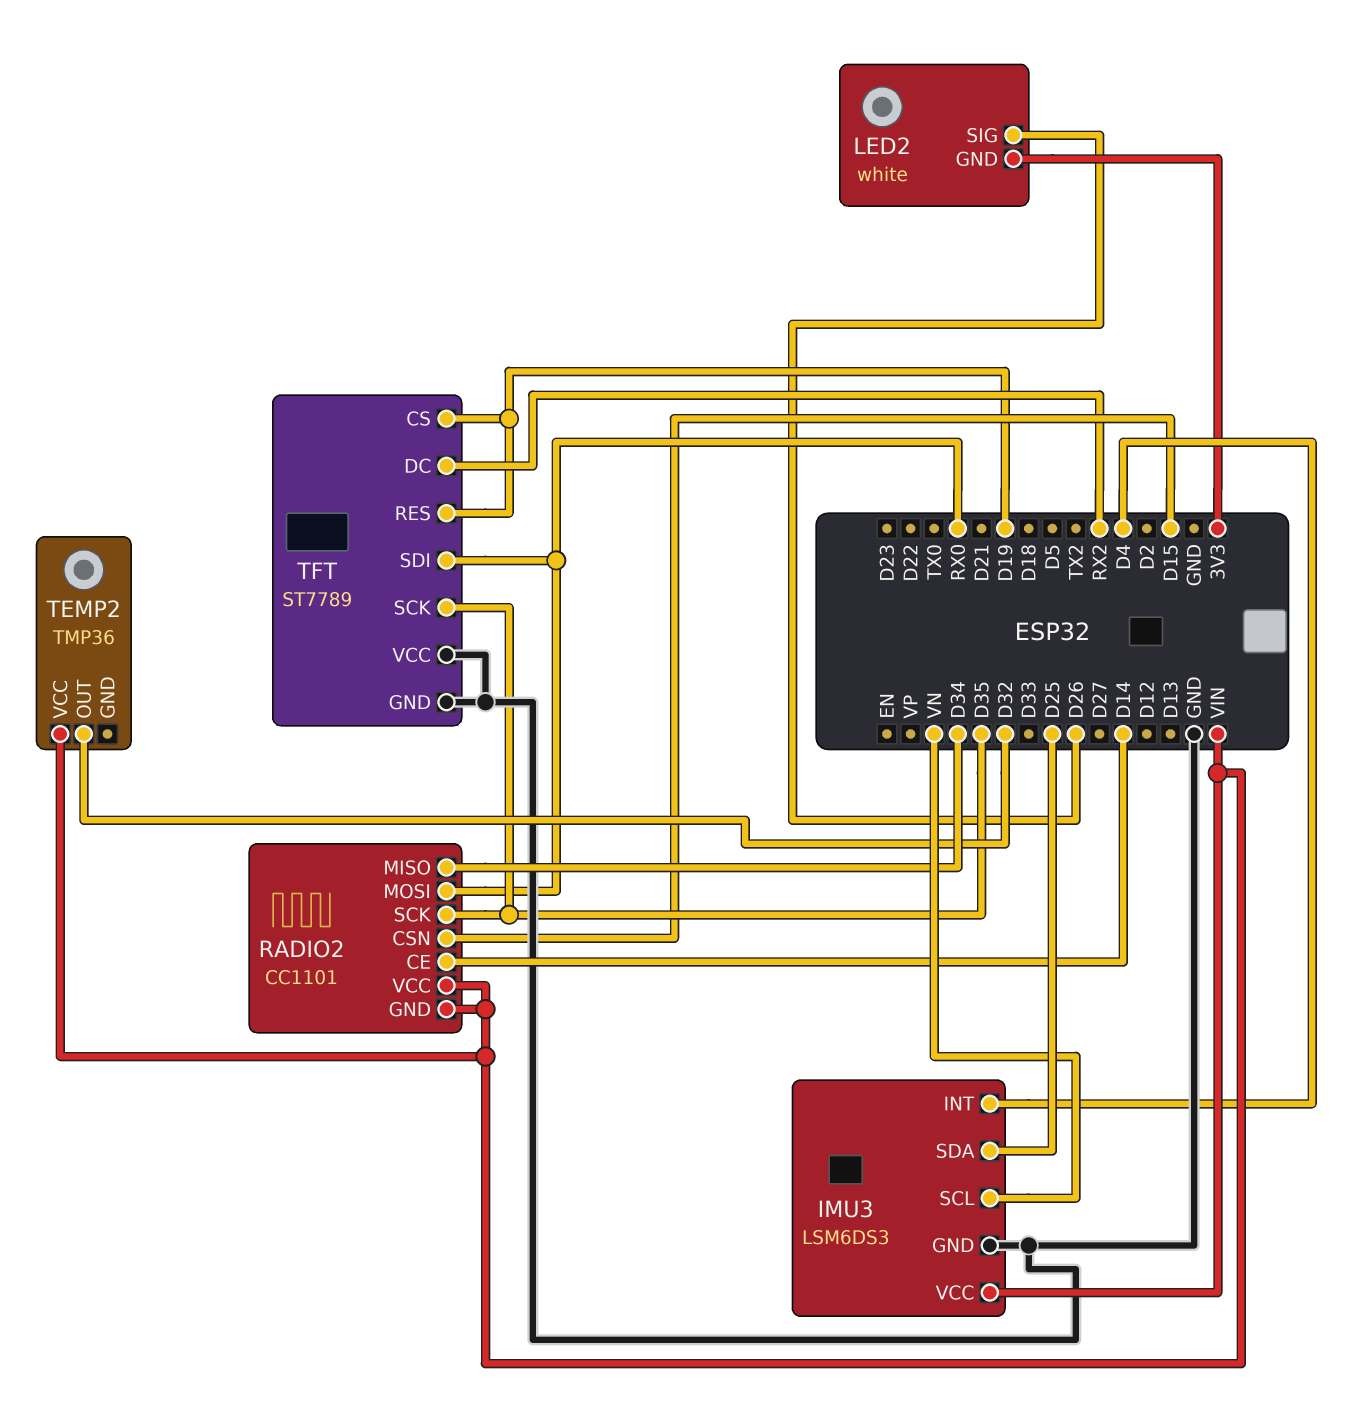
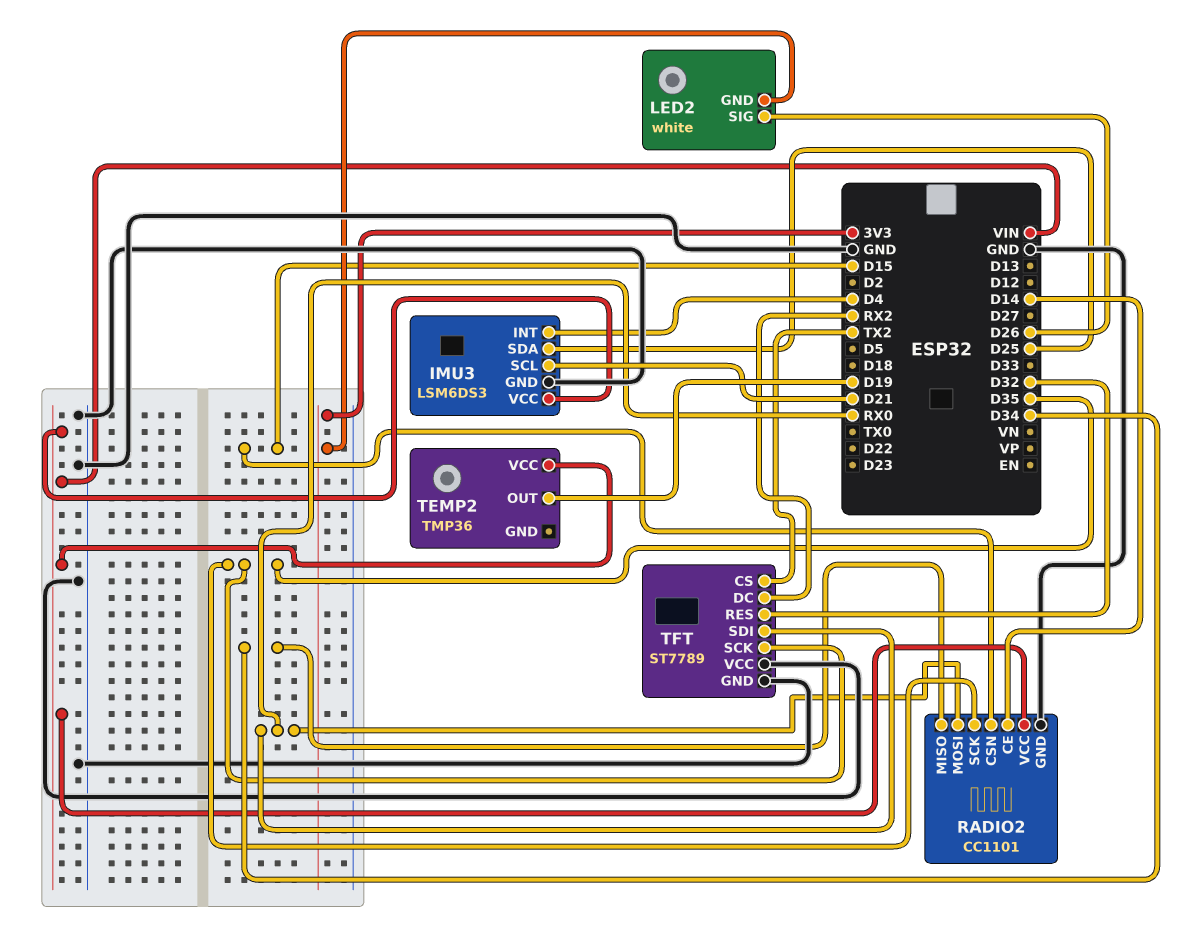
IMU3 pin SCL: VN -> D21
RADIO2 pin GND: VIN -> GND
TEMP2 pin OUT: D32 -> D19
TFT pin CS: D19 -> TX2
TFT pin RES: D19 -> D32

